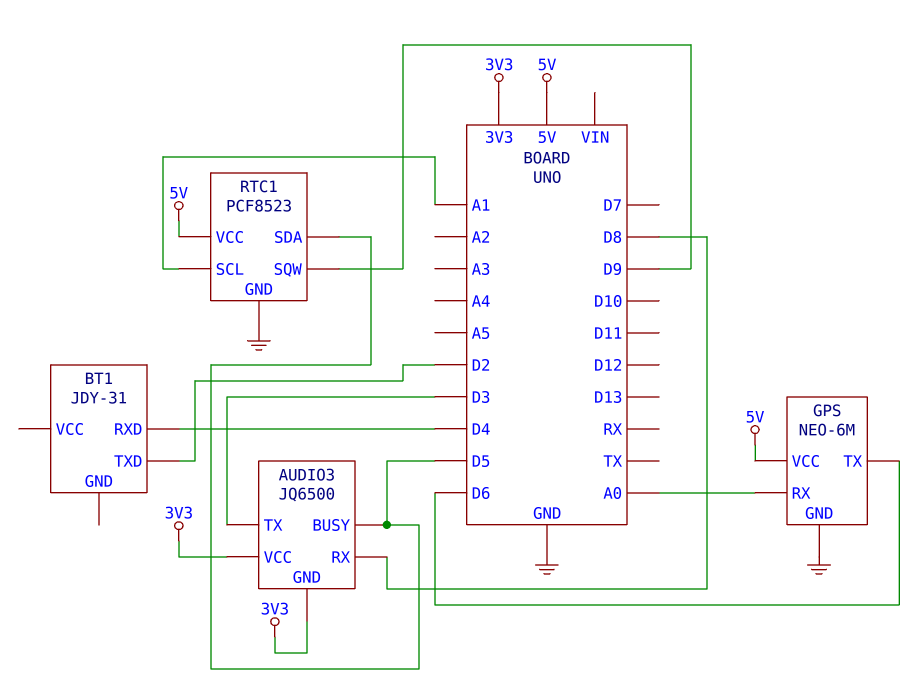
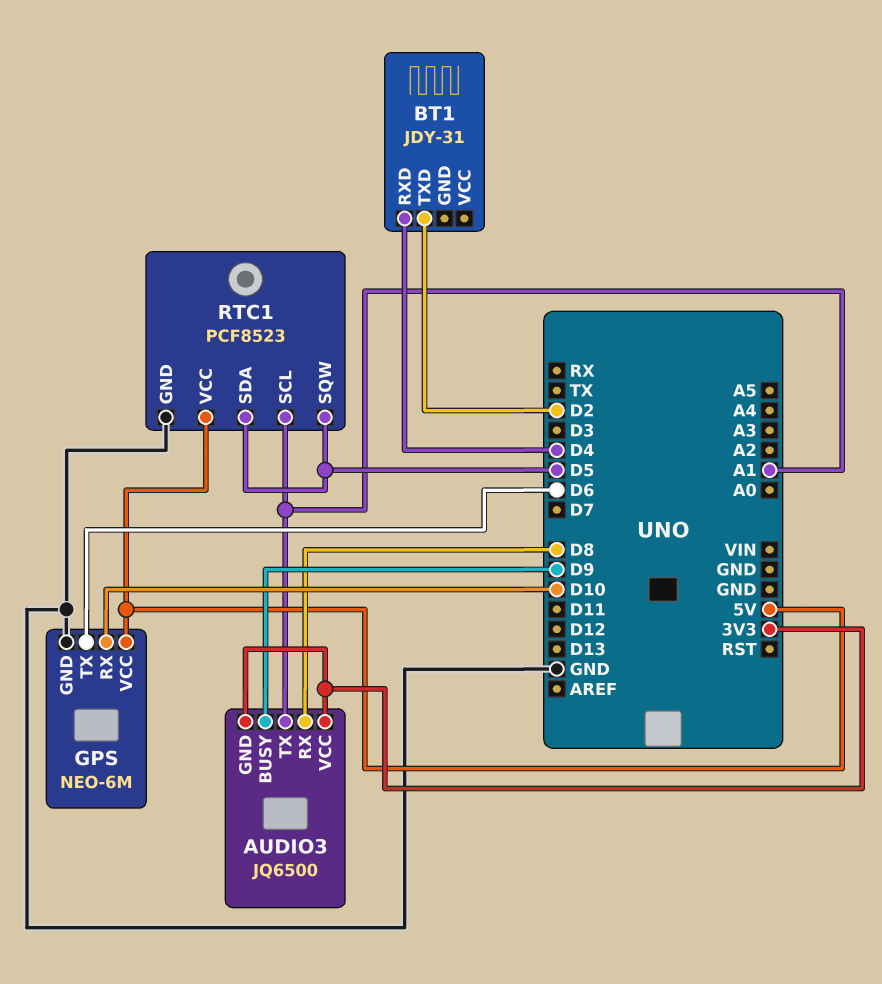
AUDIO3 pin BUSY: D5 -> D9
AUDIO3 pin TX: D3 -> A1
GPS pin RX: A0 -> D10
RTC1 pin SQW: D9 -> D5

